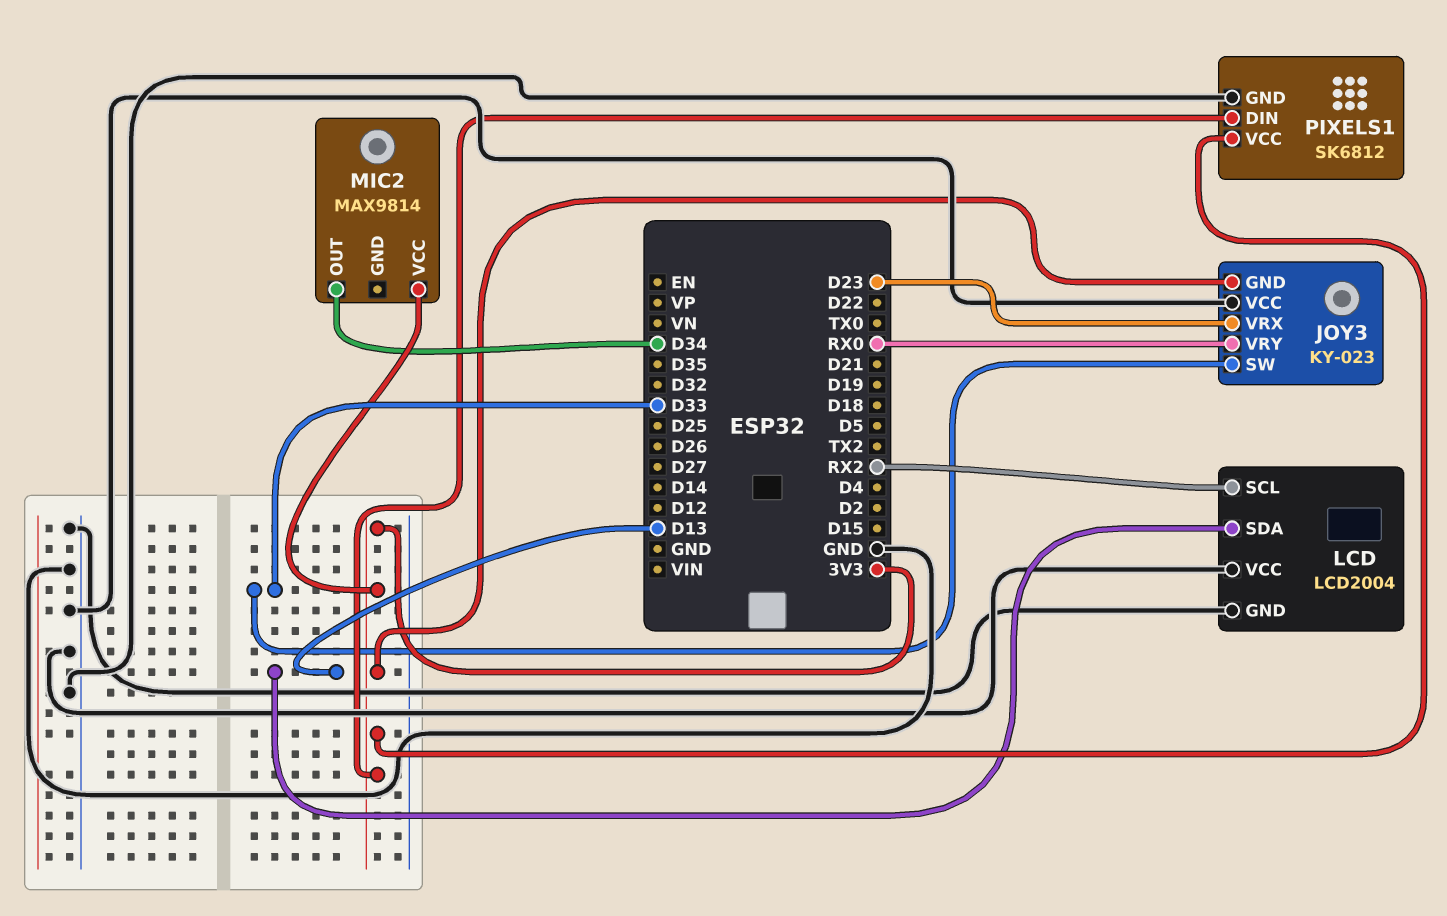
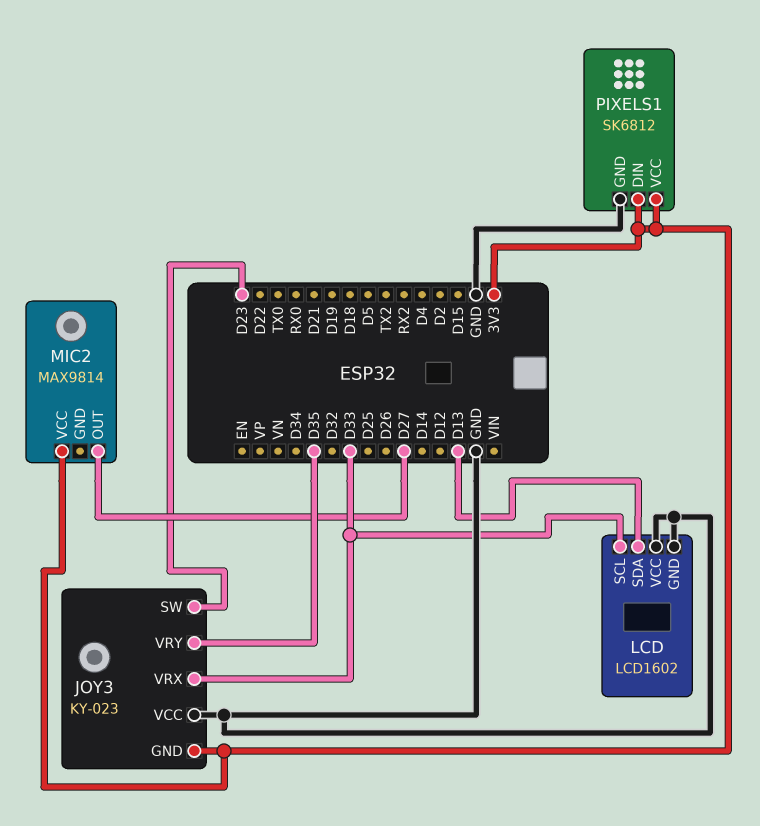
JOY3 pin SW: D33 -> D23
JOY3 pin VRX: D23 -> D33
JOY3 pin VRY: RX0 -> D35
LCD: LCD2004 -> LCD1602
LCD pin SCL: RX2 -> D33
MIC2 pin OUT: D34 -> D27

